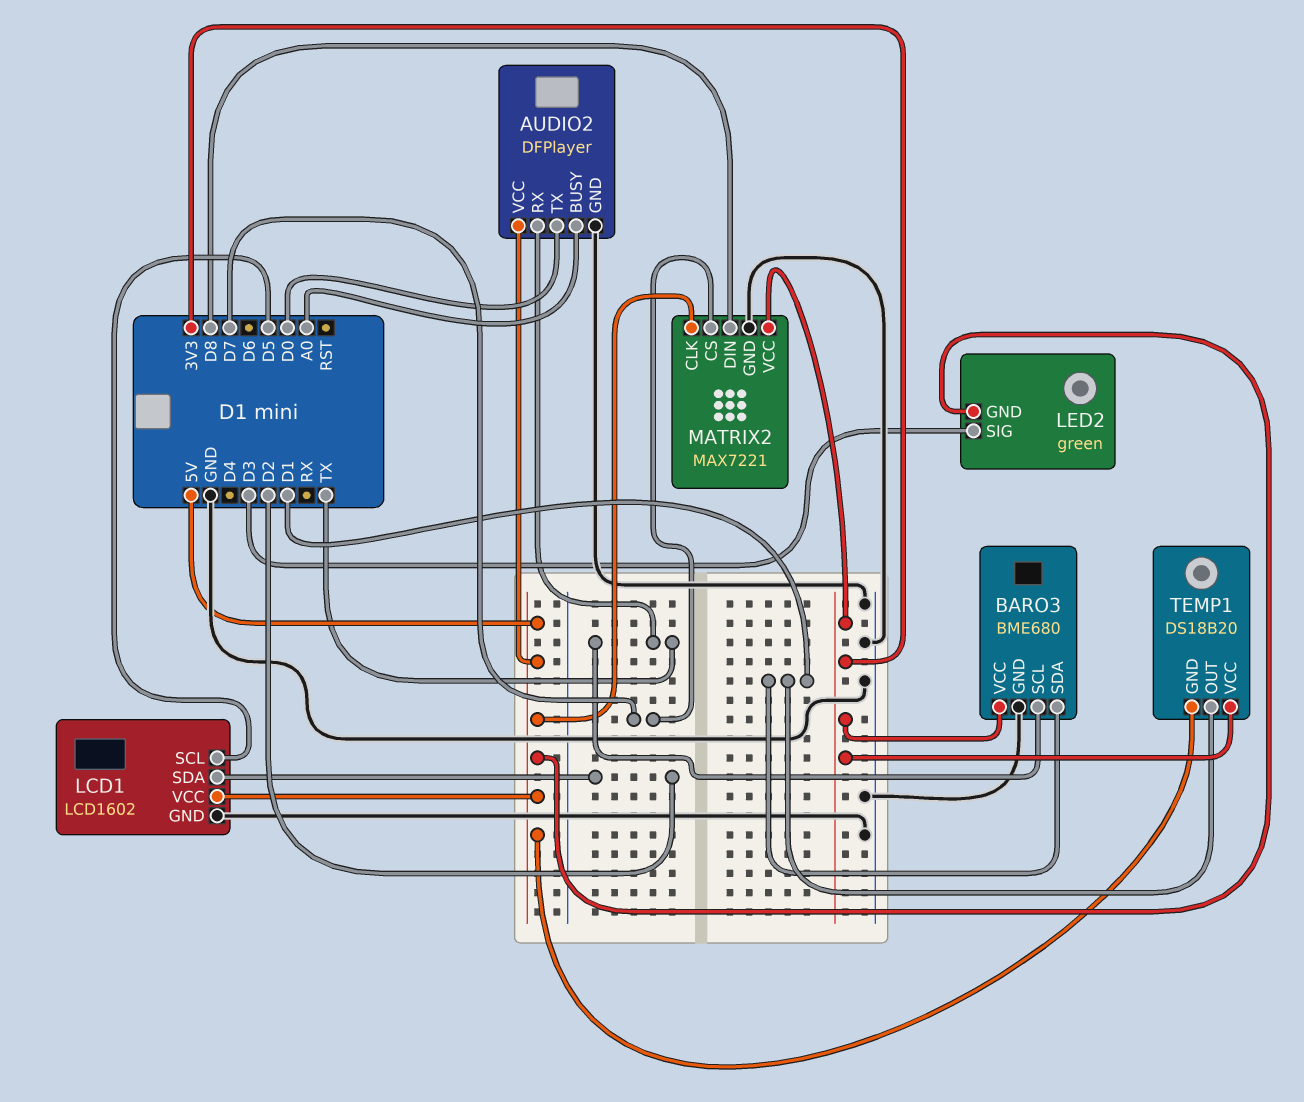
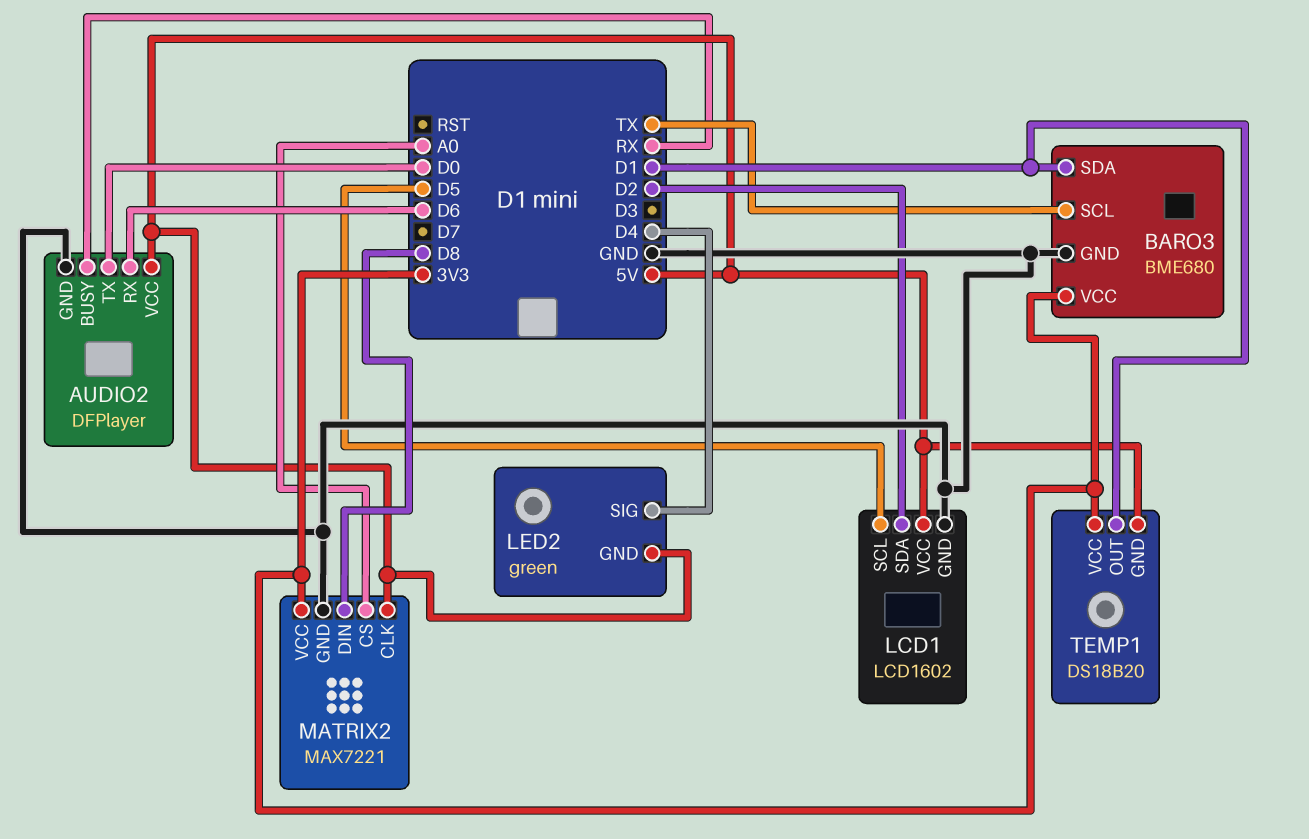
AUDIO2 pin BUSY: A0 -> RX
AUDIO2 pin RX: TX -> D6
LED2 pin SIG: D3 -> D4
MATRIX2 pin CS: D7 -> A0

